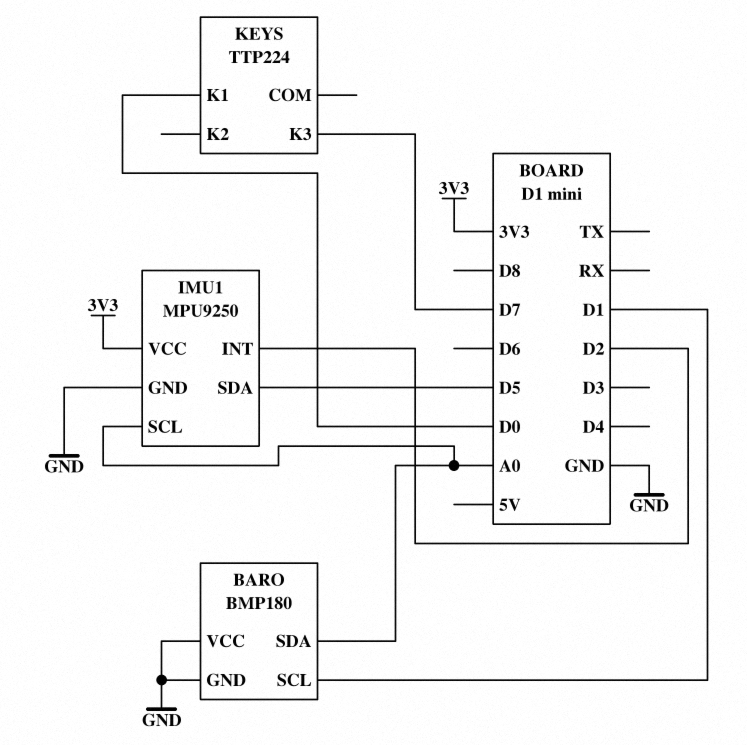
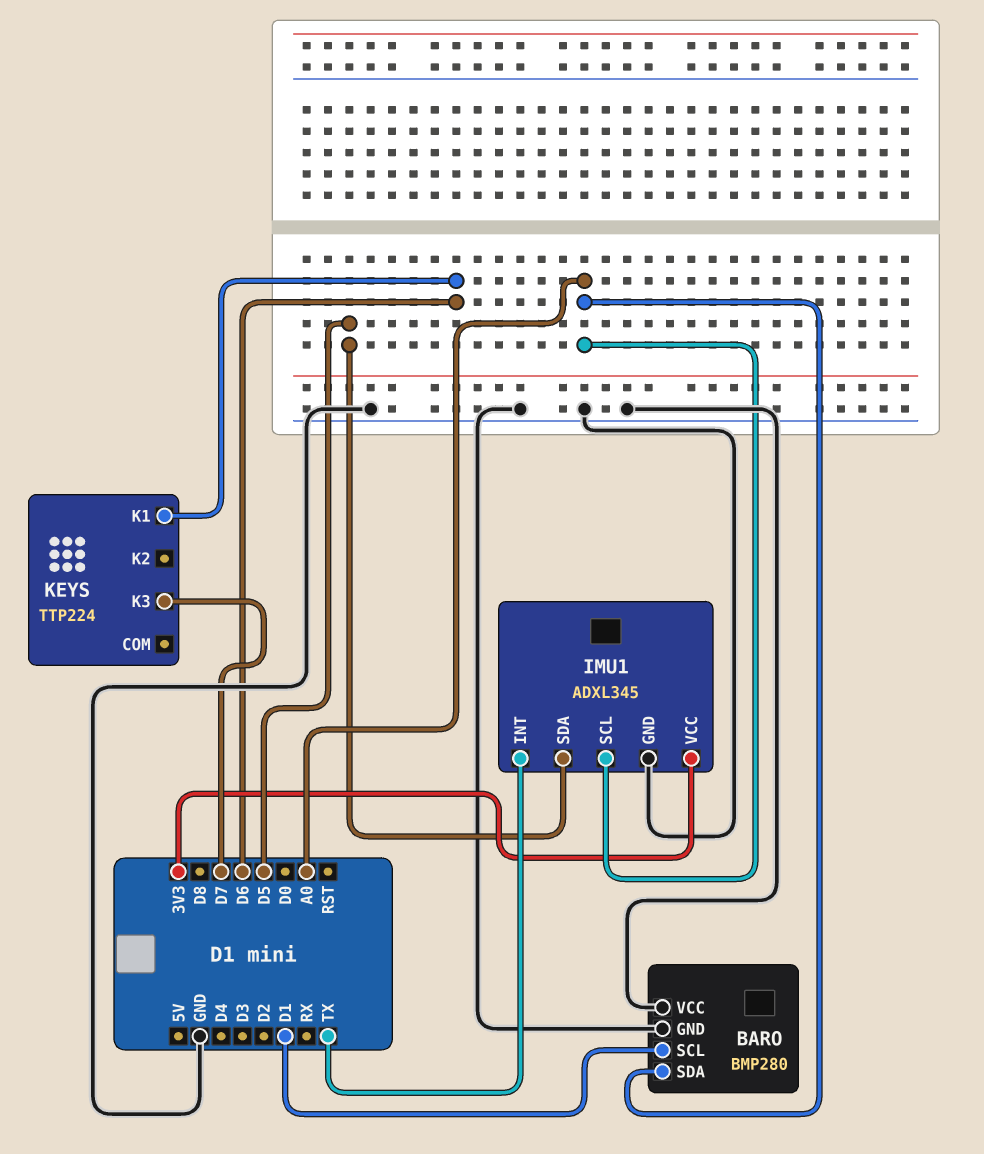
BARO: BMP180 -> BMP280
IMU1: MPU9250 -> ADXL345
IMU1 pin INT: D2 -> TX
KEYS pin K1: D0 -> D6

